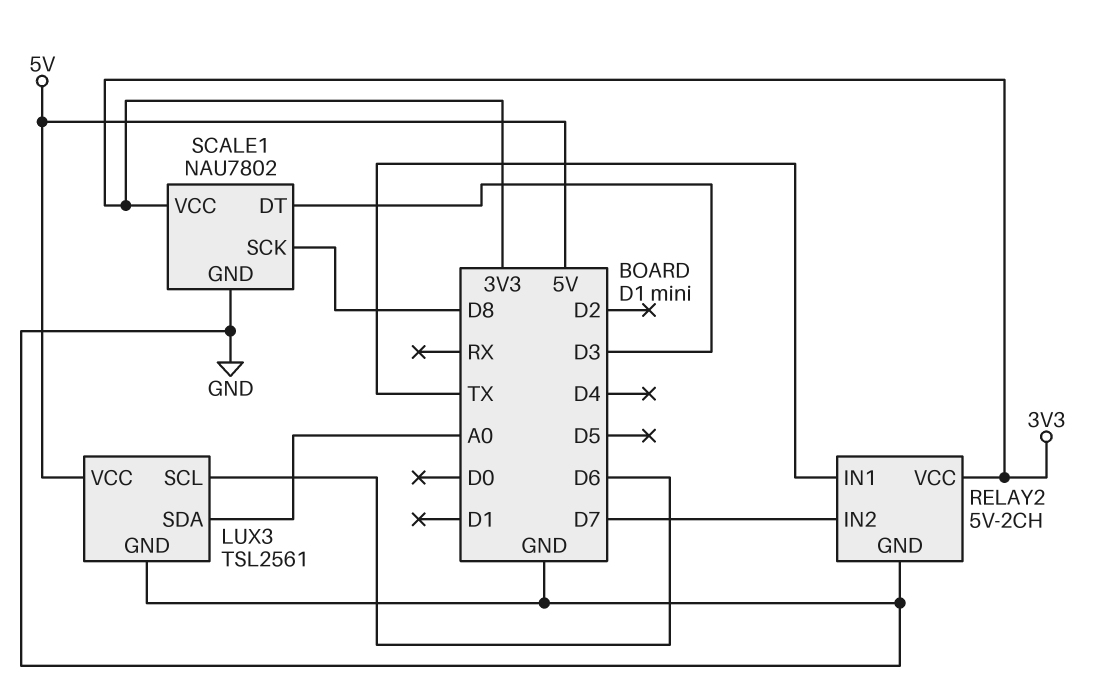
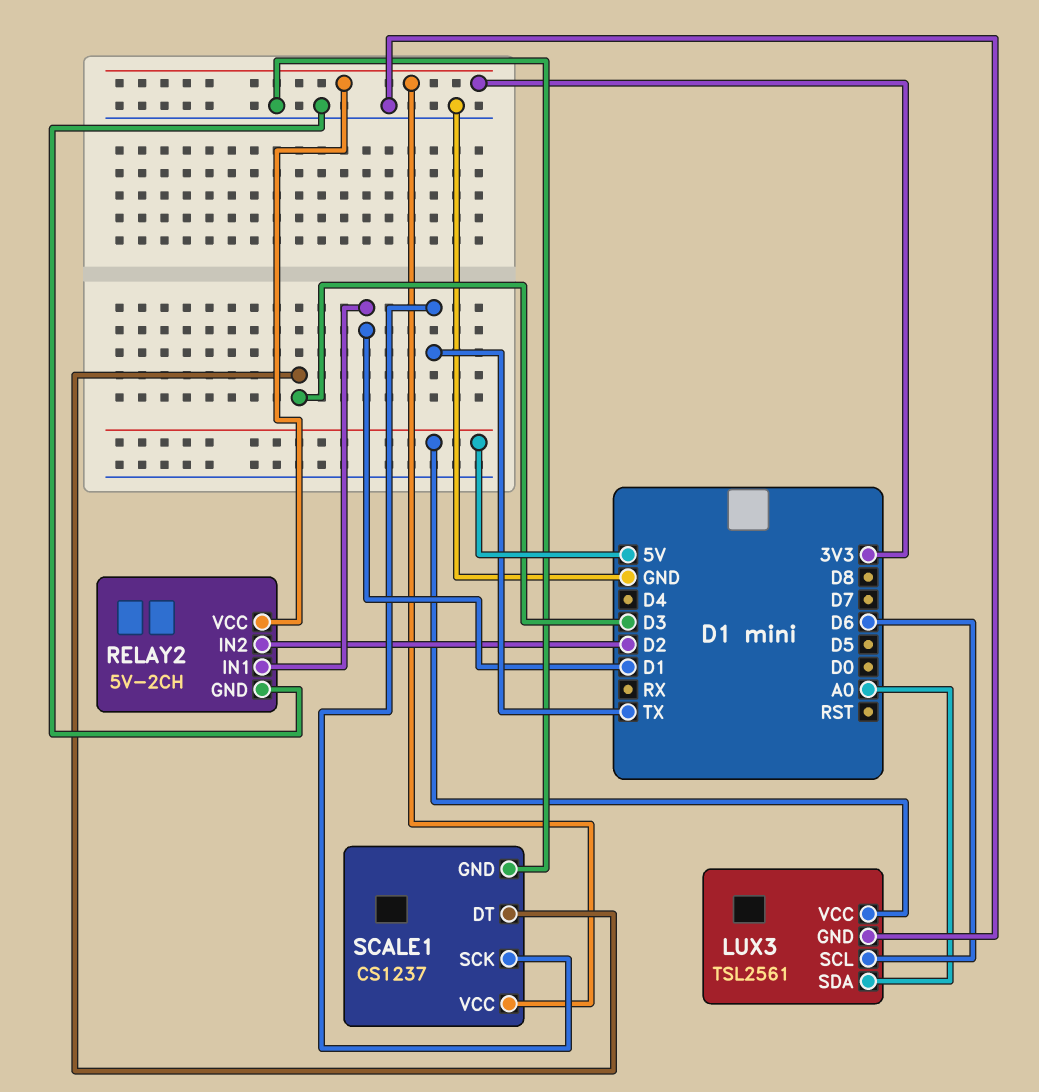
RELAY2 pin IN1: TX -> D1
RELAY2 pin IN2: D7 -> D2
SCALE1: NAU7802 -> CS1237
SCALE1 pin SCK: D8 -> TX

